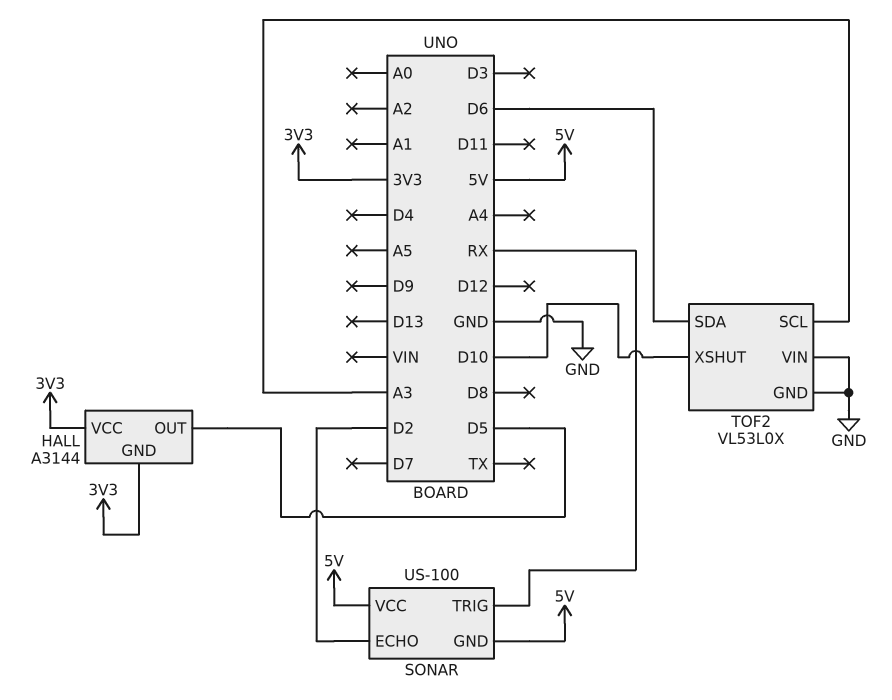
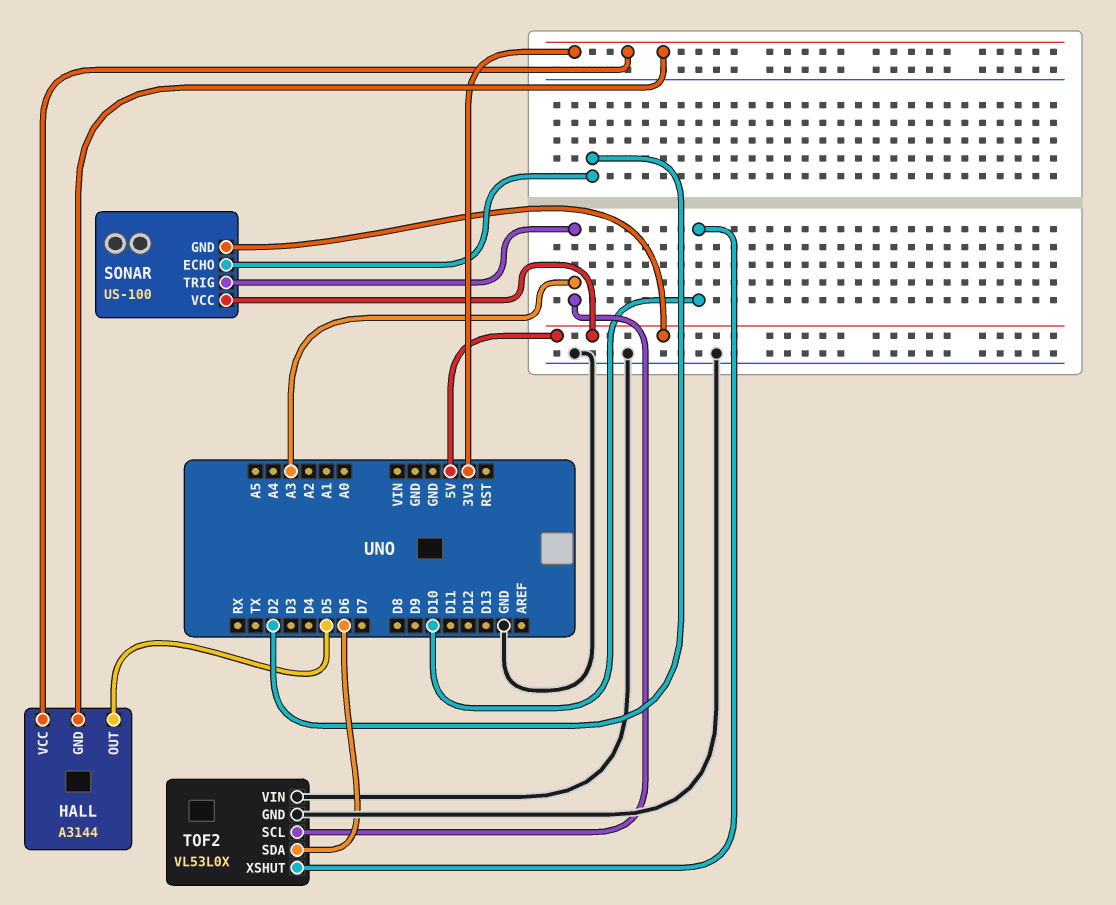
SONAR pin TRIG: RX -> A3

